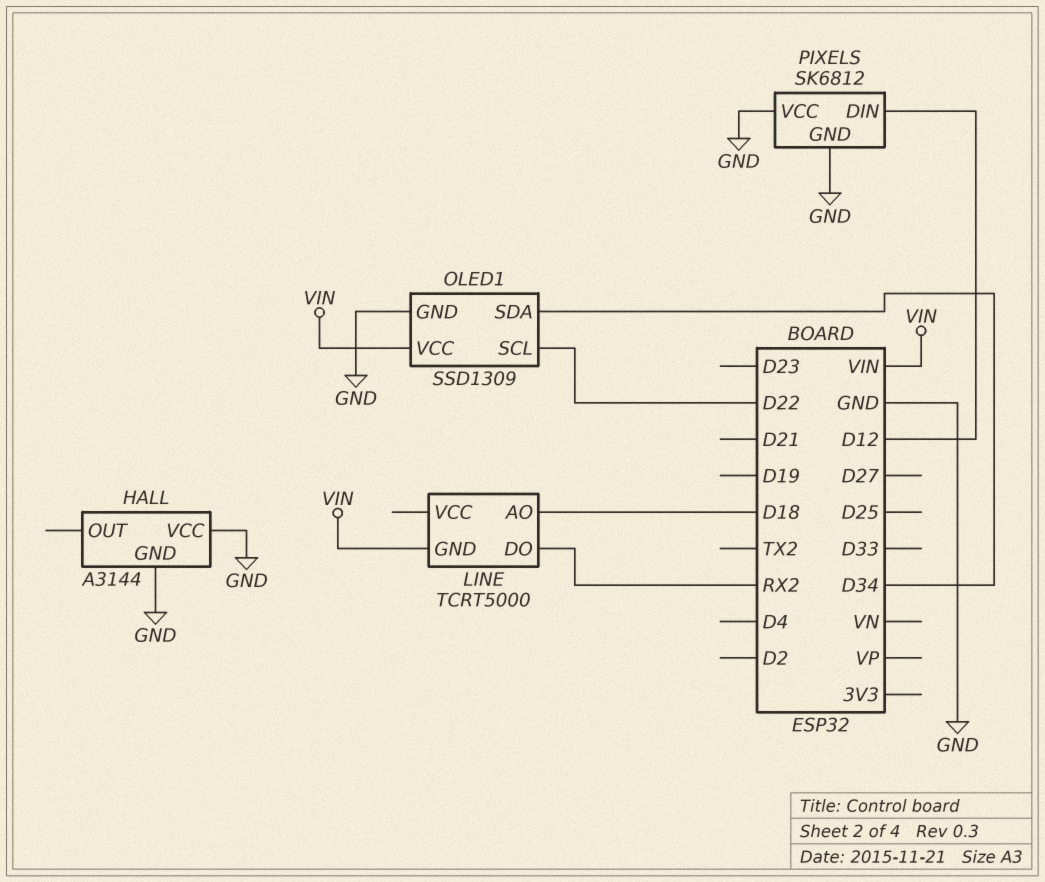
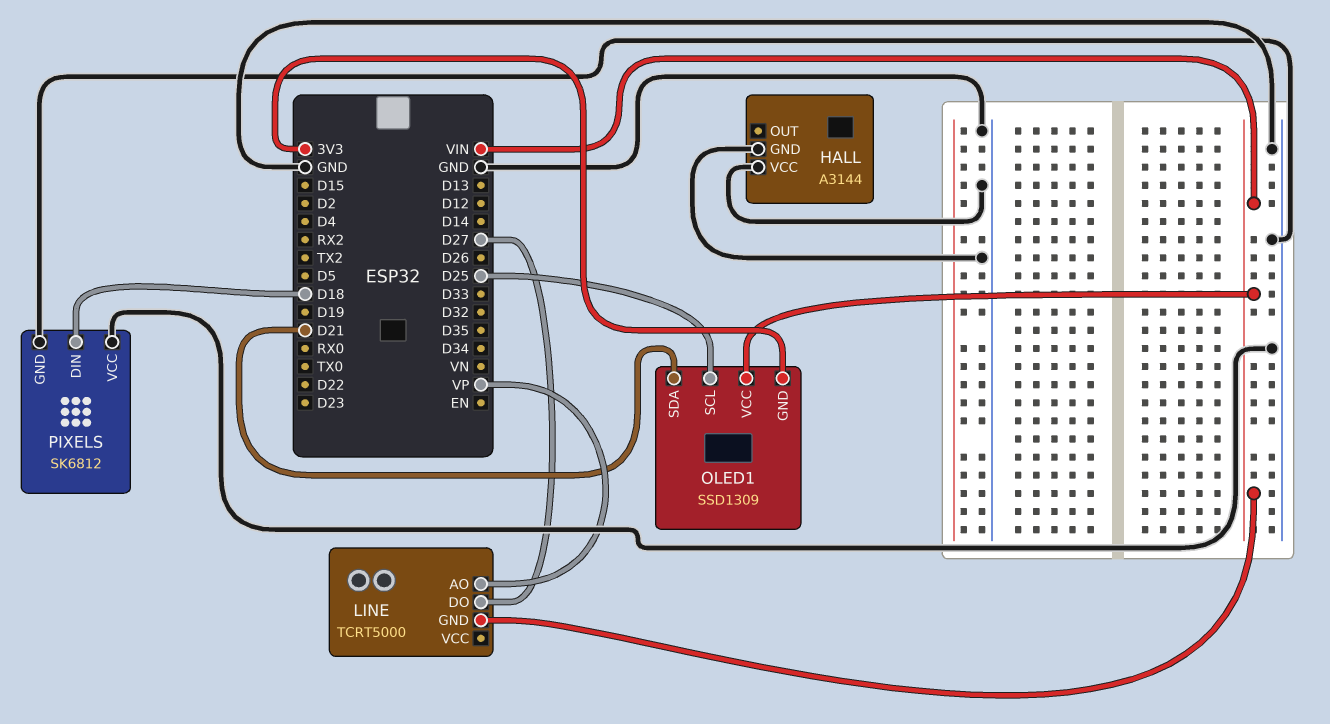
LINE pin AO: D18 -> VP
LINE pin DO: RX2 -> D27
OLED1 pin GND: GND -> 3V3
OLED1 pin SCL: D22 -> D25
OLED1 pin SDA: D34 -> D21
PIXELS pin DIN: D12 -> D18

